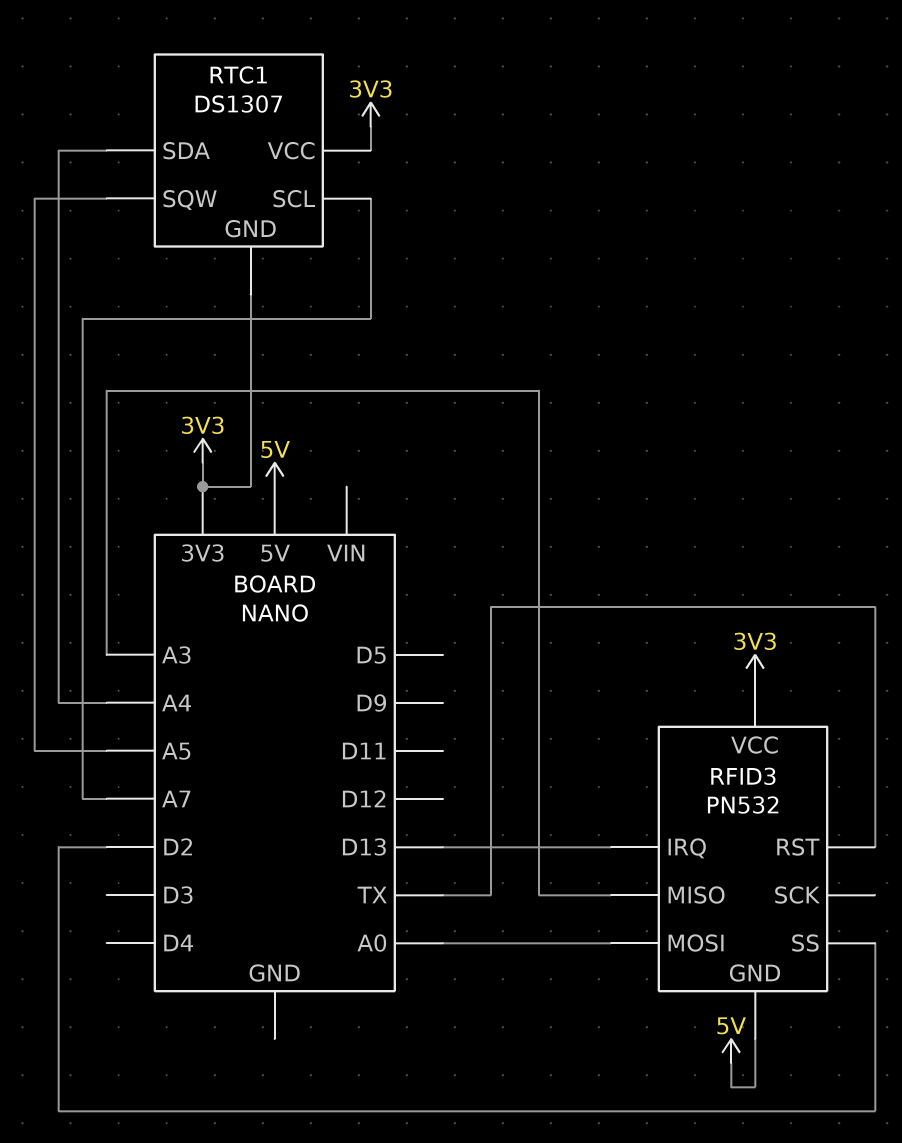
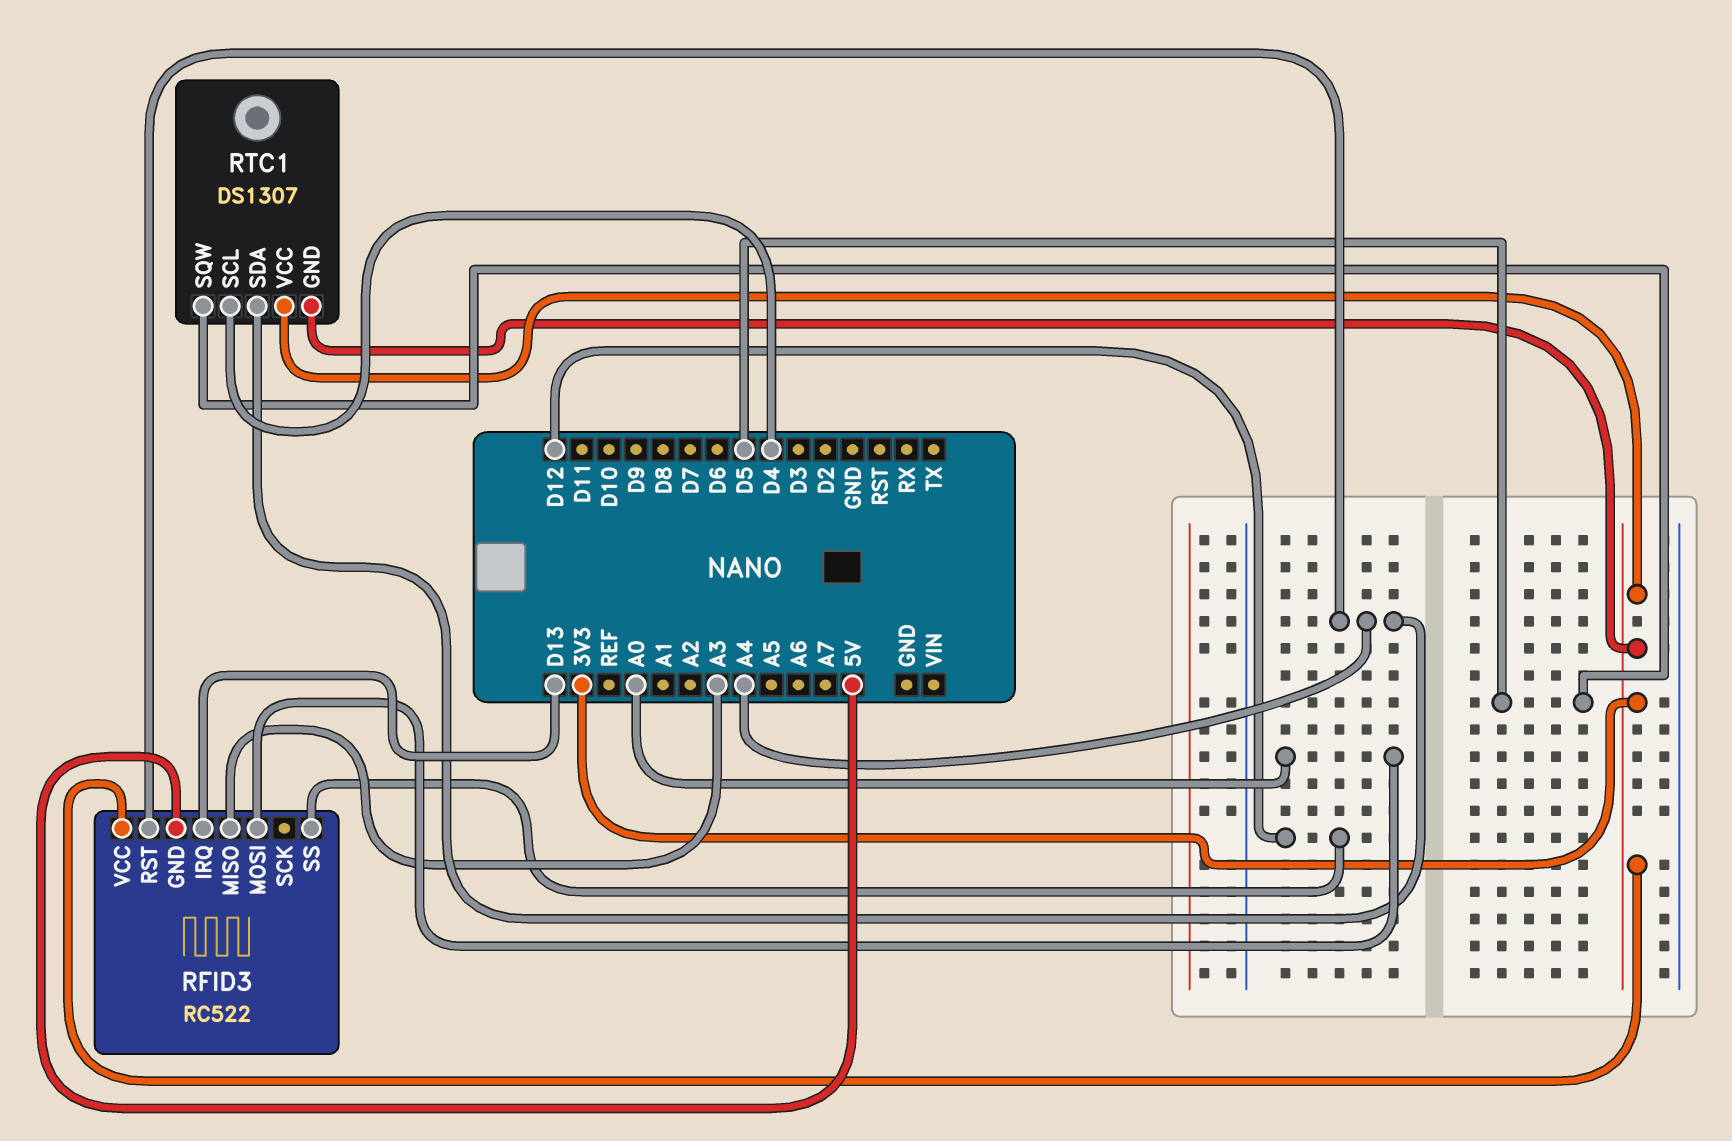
RFID3: PN532 -> RC522
RFID3 pin RST: TX -> A4
RFID3 pin SS: D2 -> D12
RTC1 pin SCL: A7 -> D4
RTC1 pin SQW: A5 -> D5

